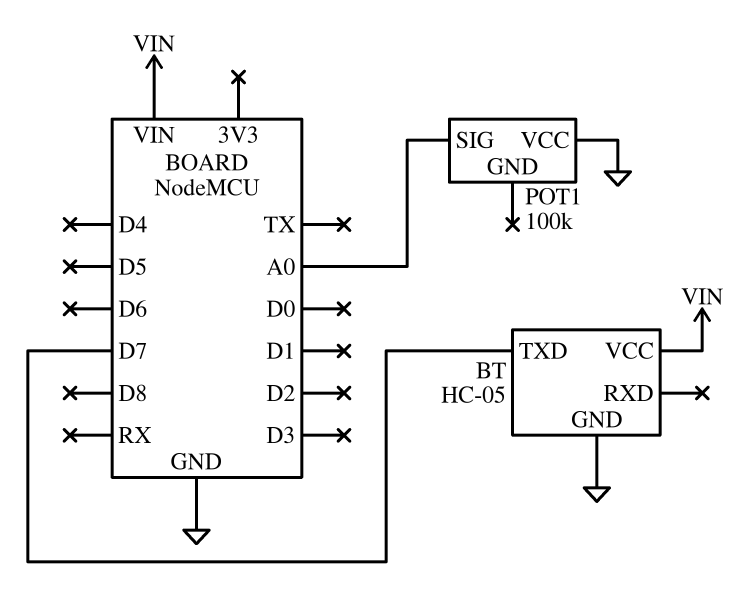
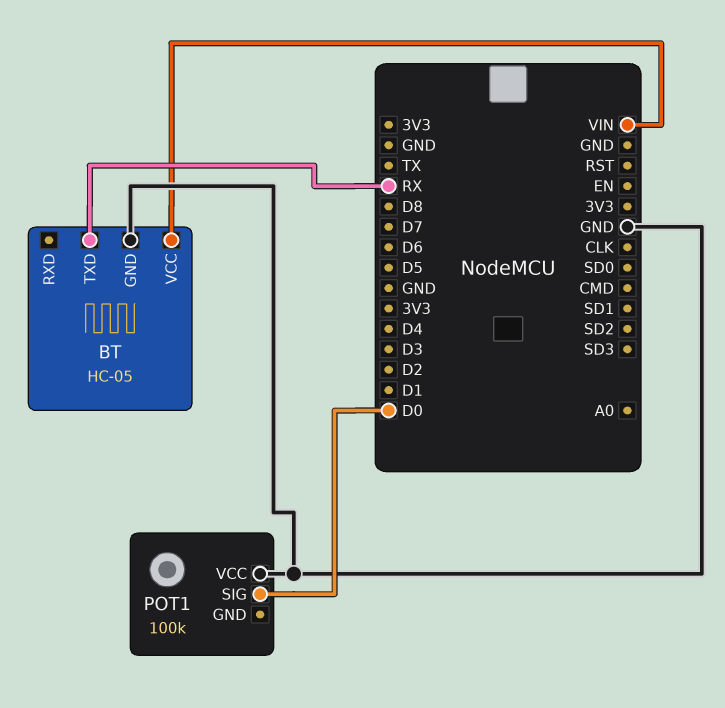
BT pin TXD: D7 -> RX
POT1 pin SIG: A0 -> D0

